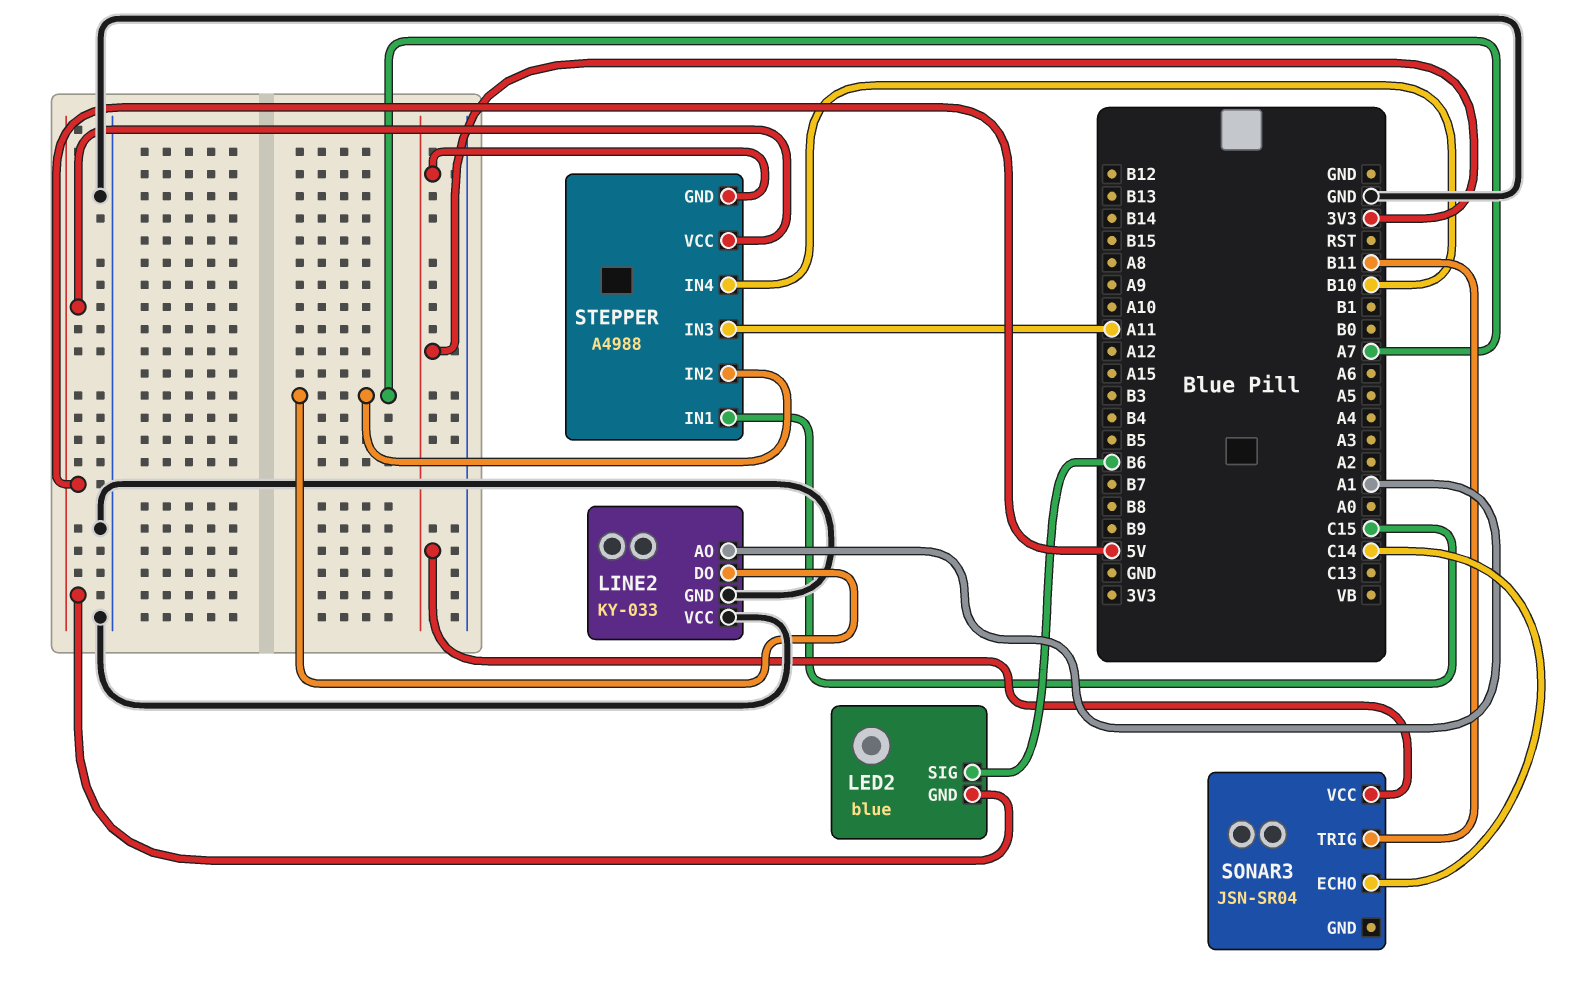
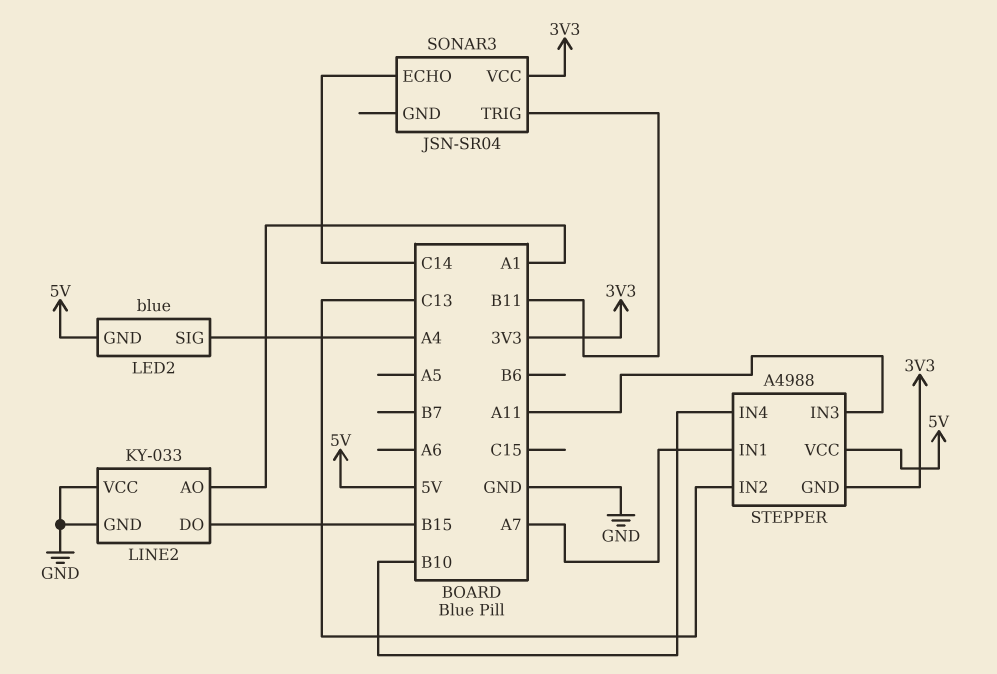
LED2 pin SIG: B6 -> A4
LINE2 pin DO: A7 -> B15
STEPPER pin IN1: C15 -> A7
STEPPER pin IN2: A7 -> C13

